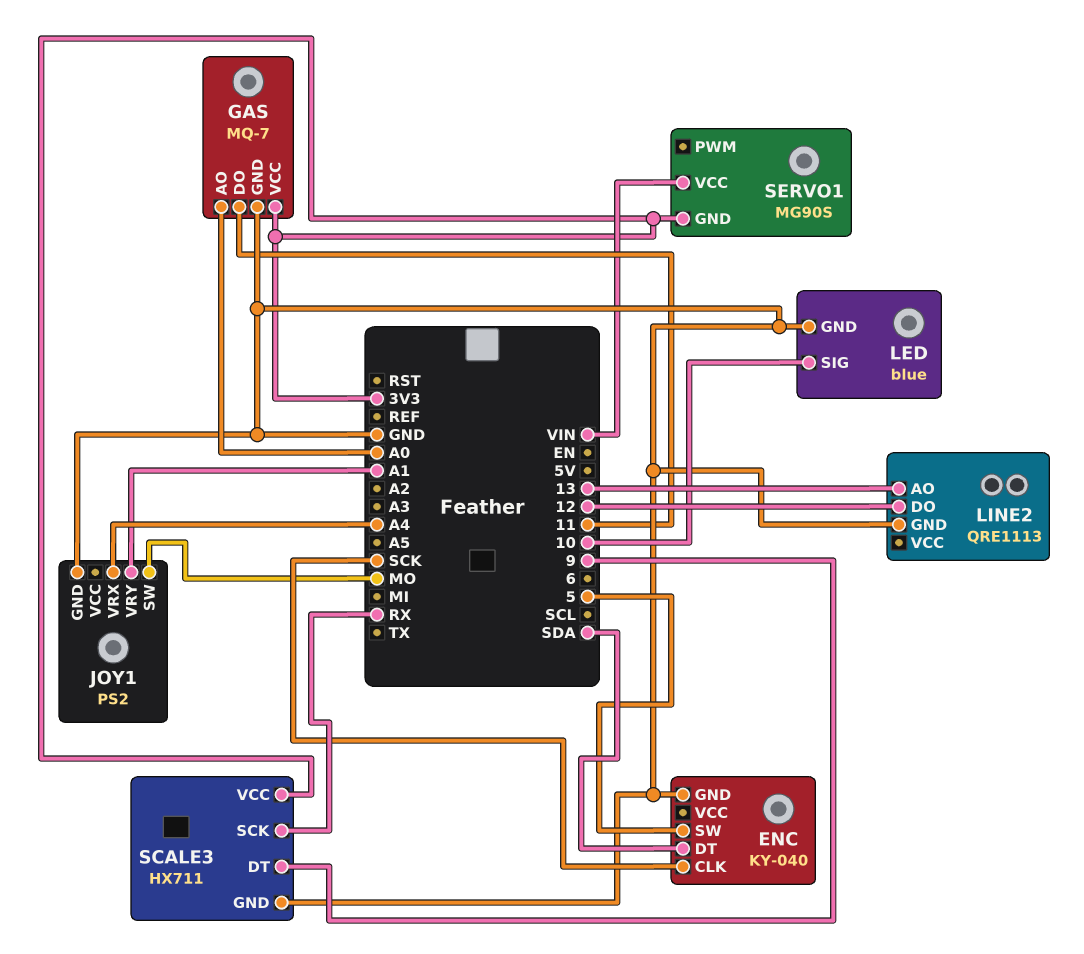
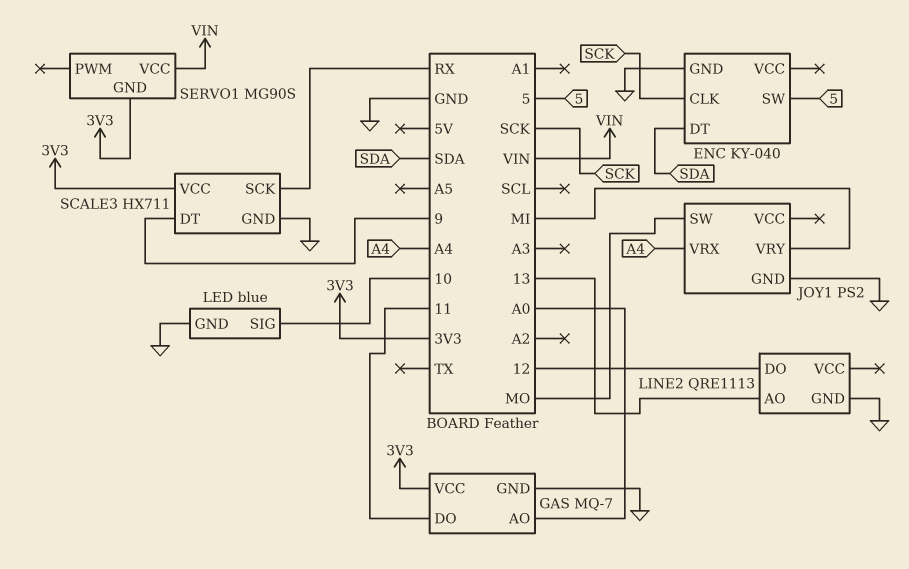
JOY1 pin VRY: A1 -> MI

